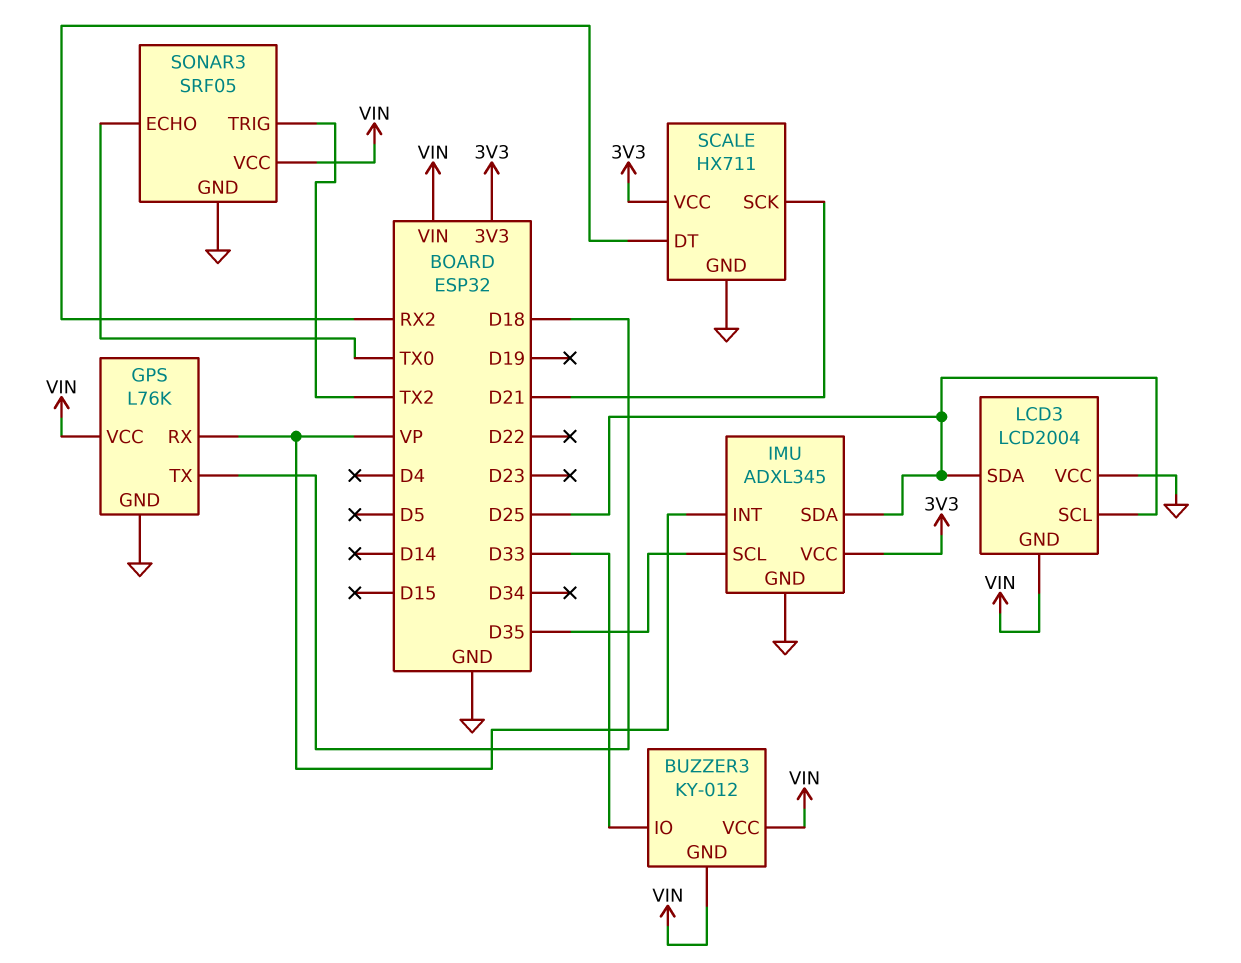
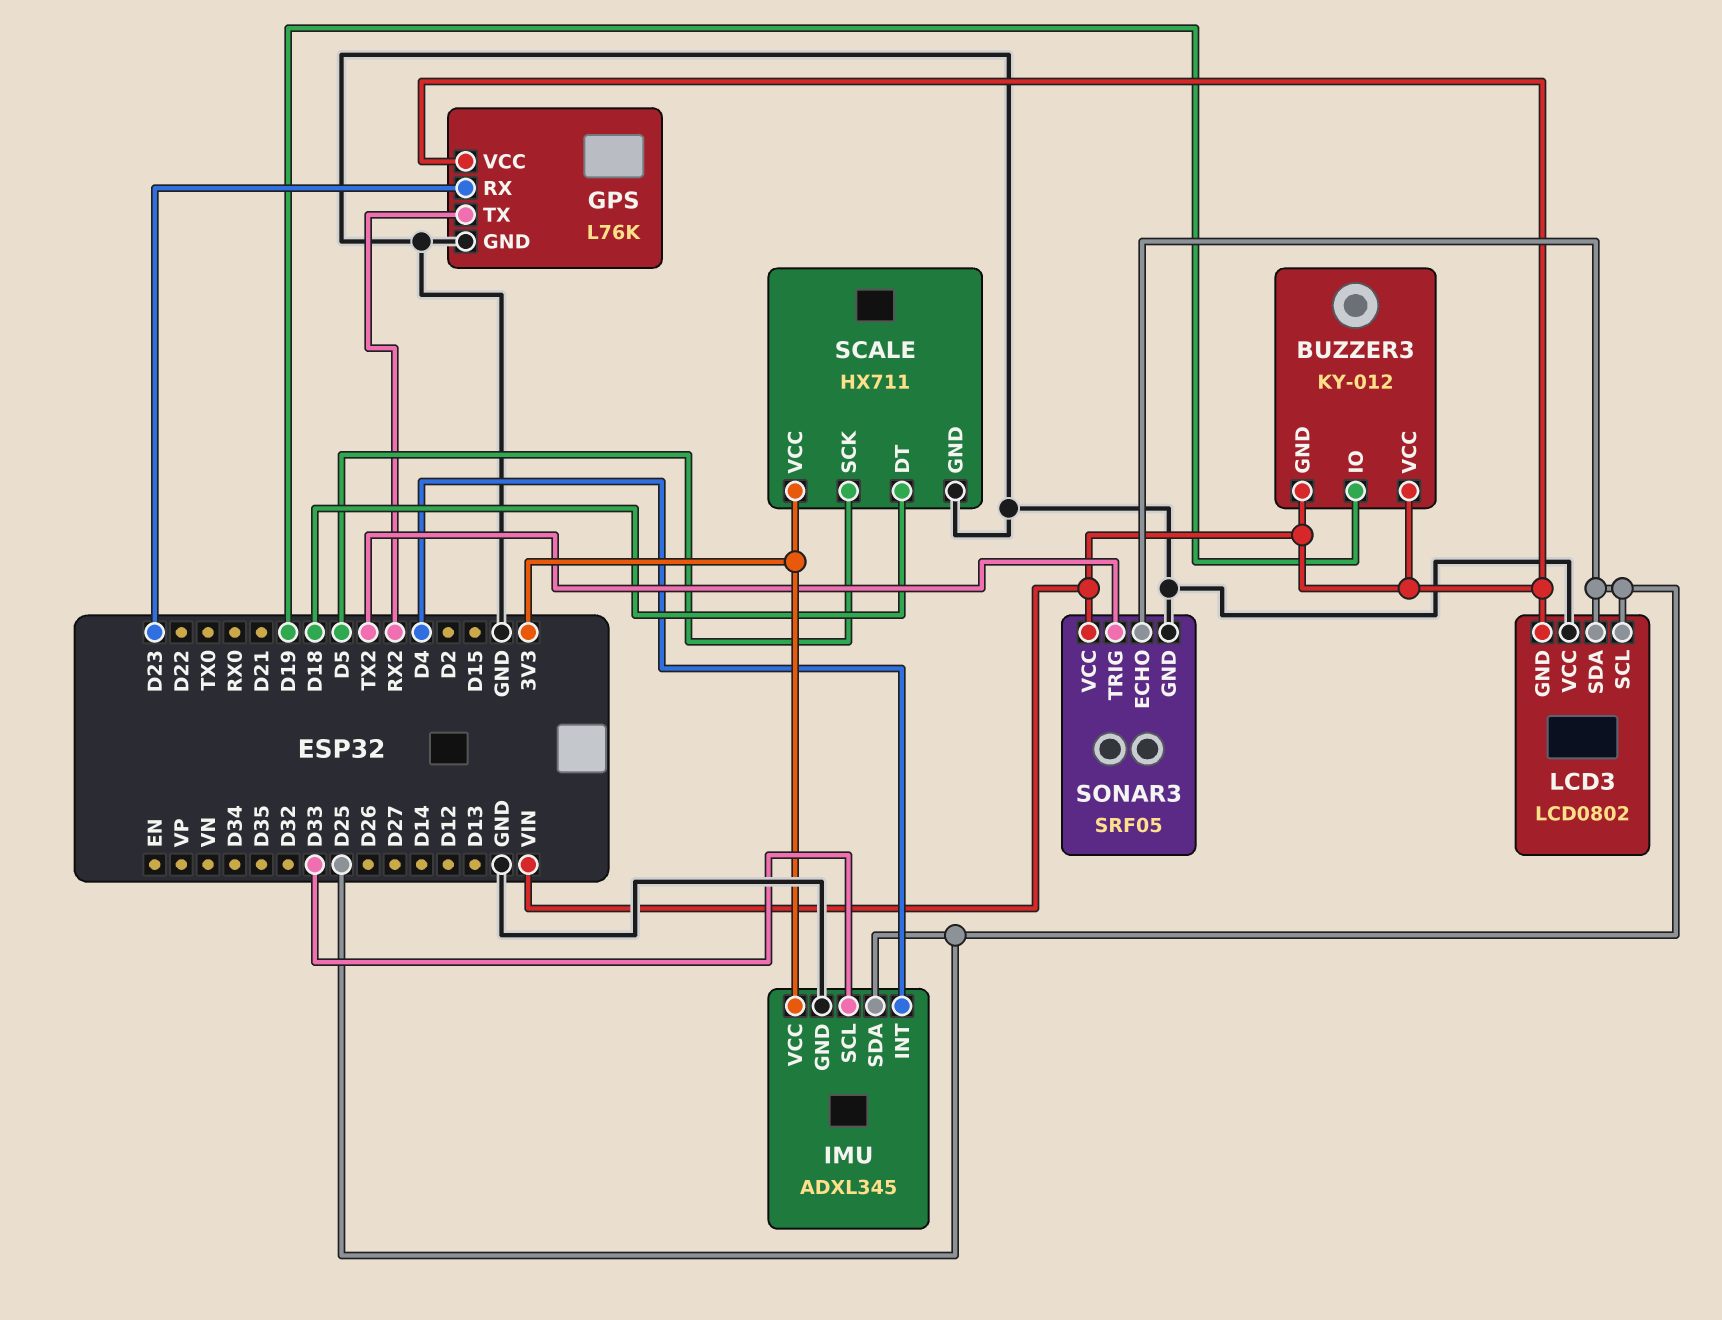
BUZZER3 pin IO: D33 -> D19
GPS pin RX: VP -> D23
GPS pin TX: D18 -> RX2
IMU pin INT: VP -> D4
IMU pin SCL: D35 -> D33
LCD3: LCD2004 -> LCD0802
SCALE pin DT: RX2 -> D18
SCALE pin SCK: D21 -> D5
SONAR3 pin ECHO: TX0 -> D25

